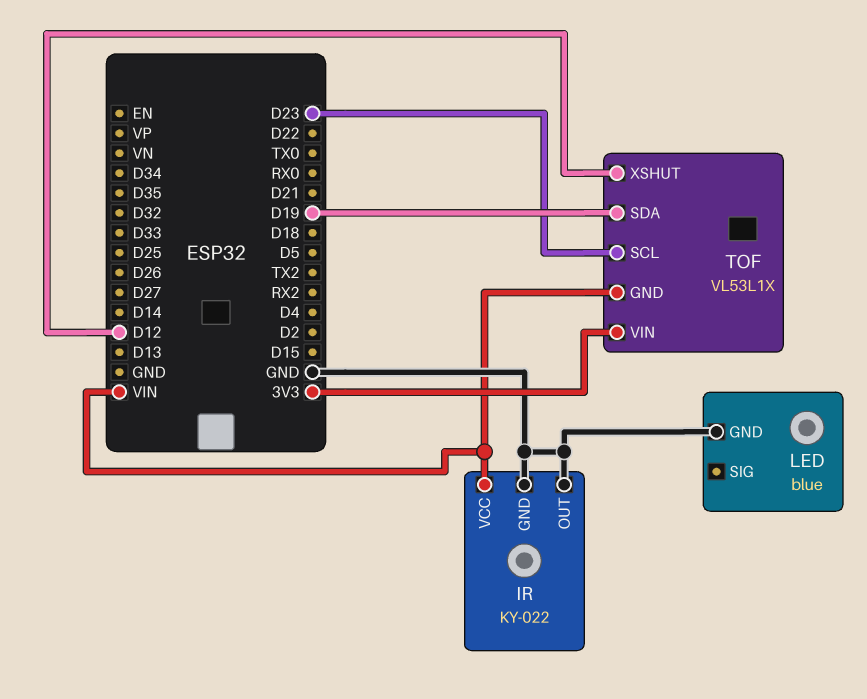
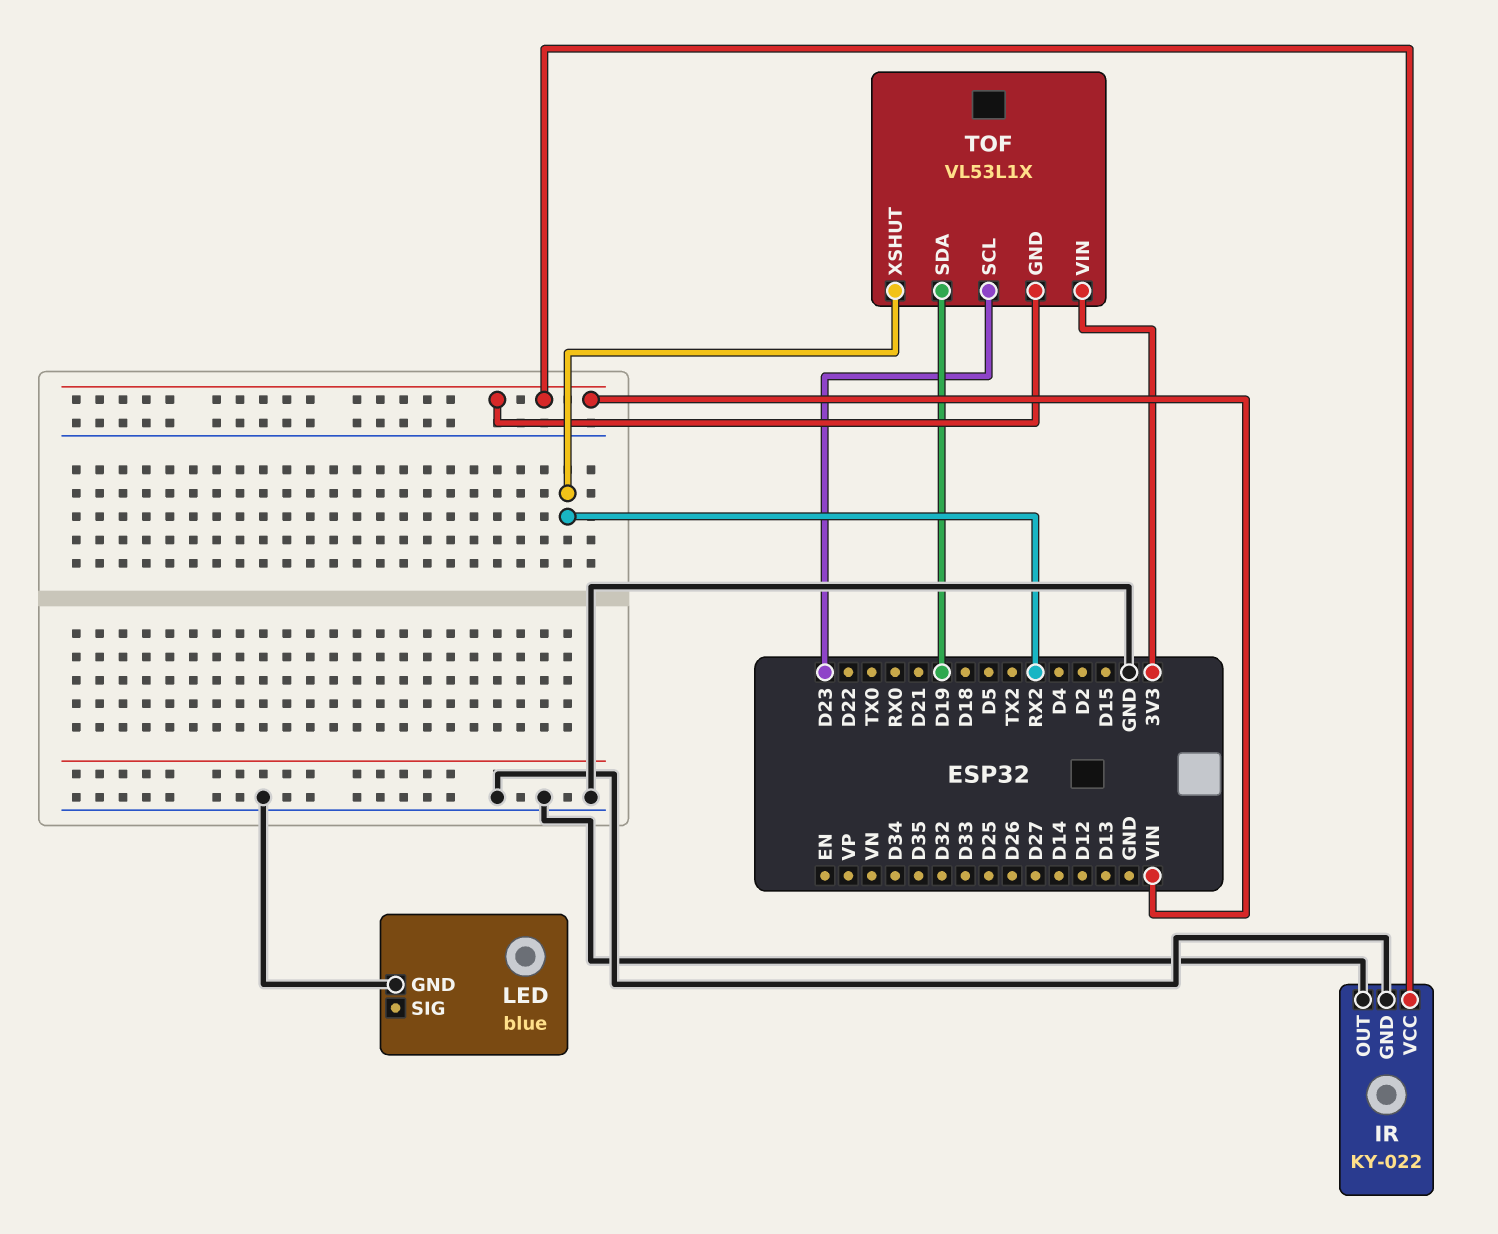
TOF pin XSHUT: D12 -> RX2

